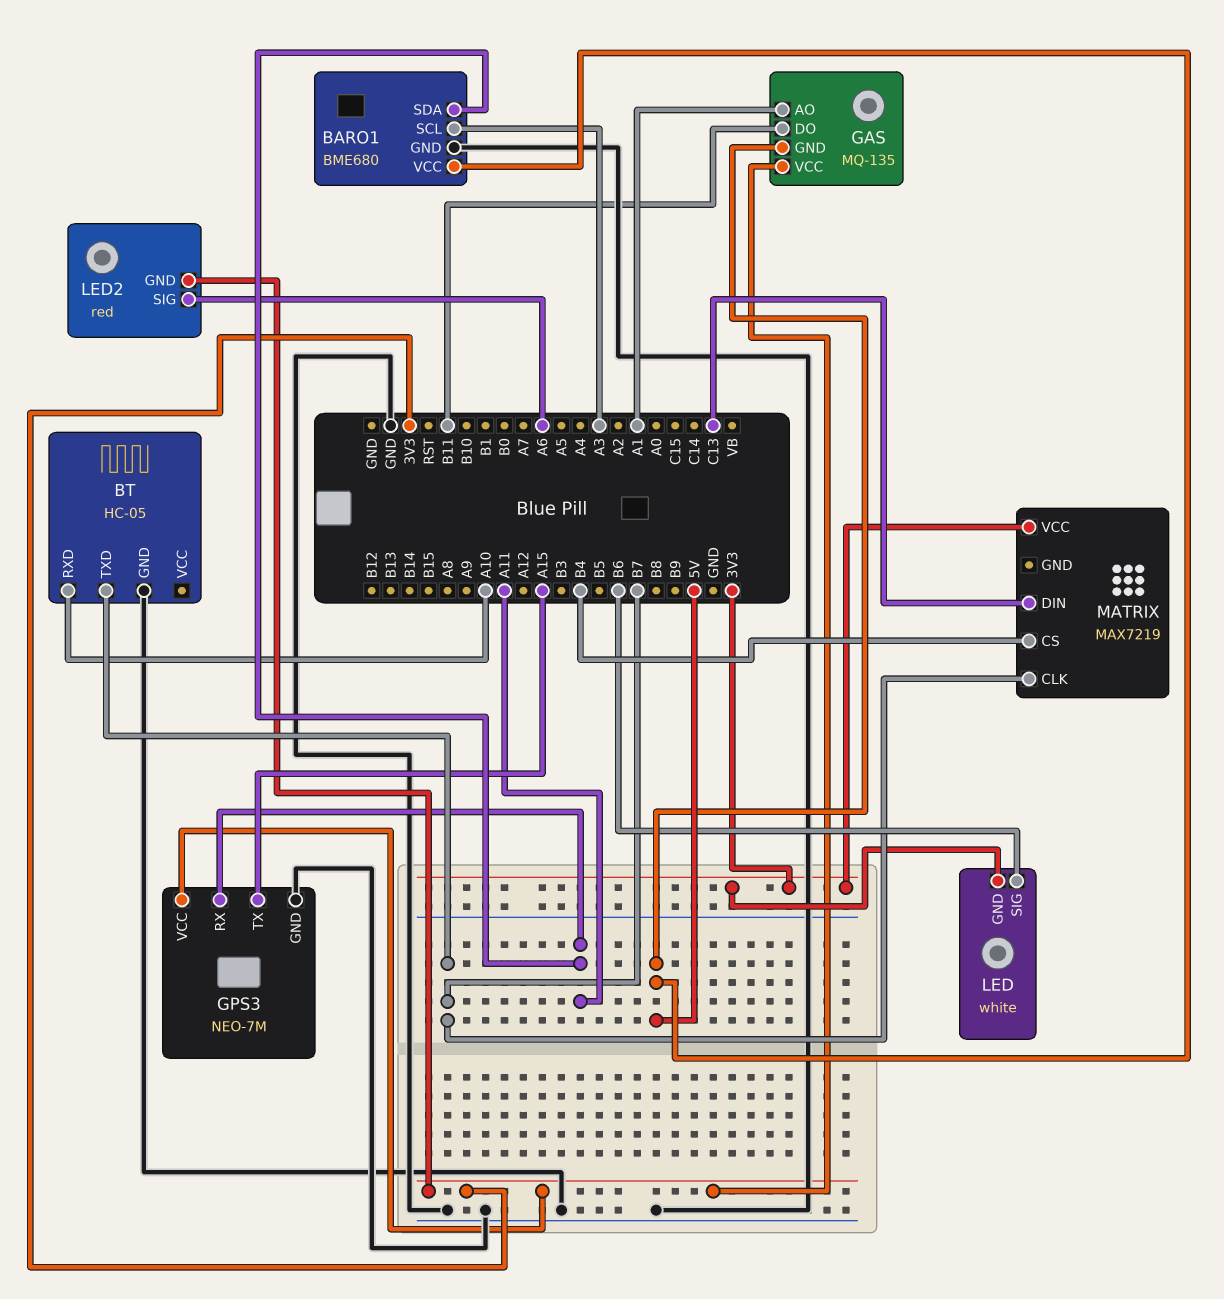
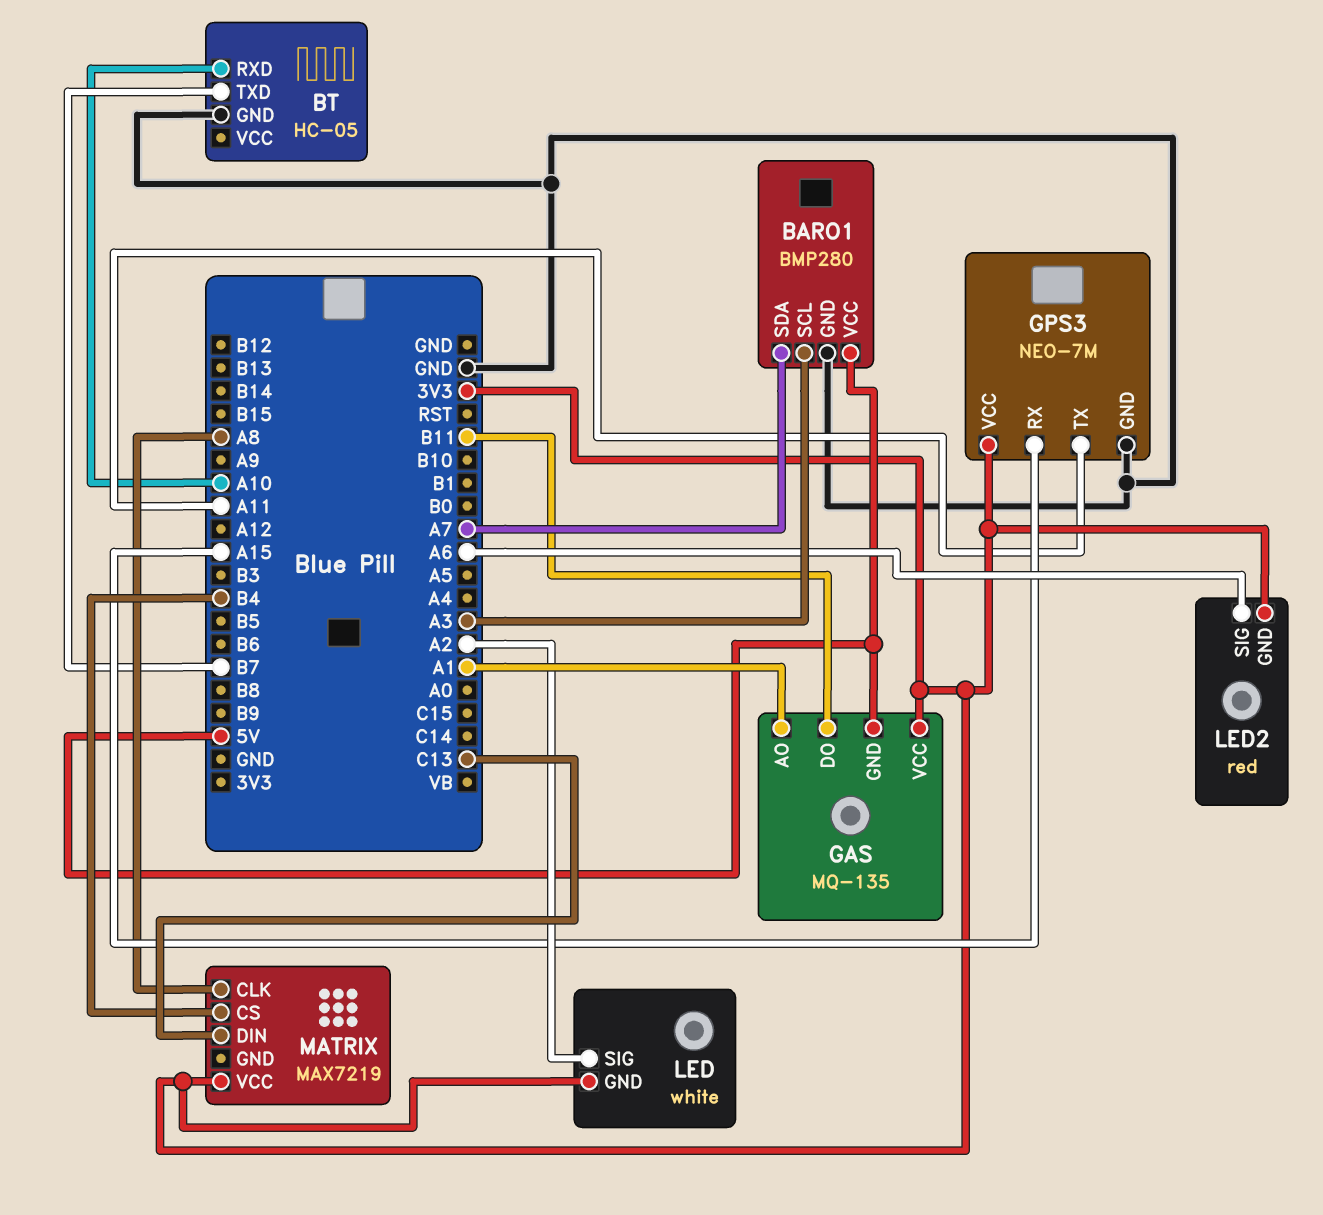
BARO1: BME680 -> BMP280
BARO1 pin SDA: A11 -> A7
GPS3 pin RX: A11 -> A15
GPS3 pin TX: A15 -> A11
LED pin SIG: B6 -> A2
MATRIX pin CLK: B7 -> A8

